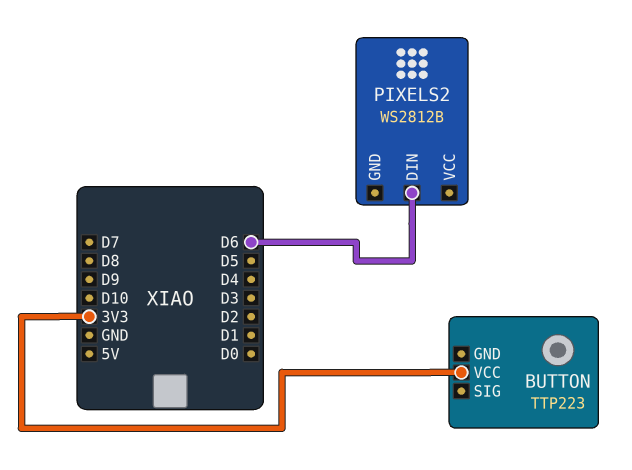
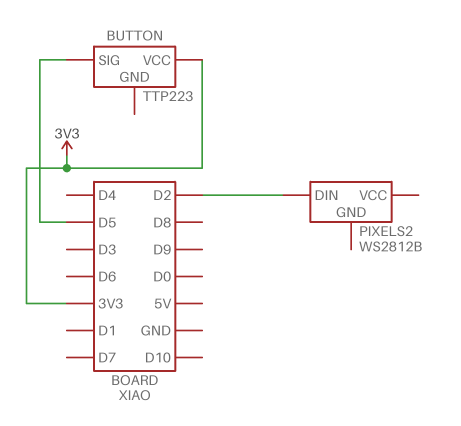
BUTTON pin SIG: none -> D5
PIXELS2 pin DIN: D6 -> D2

